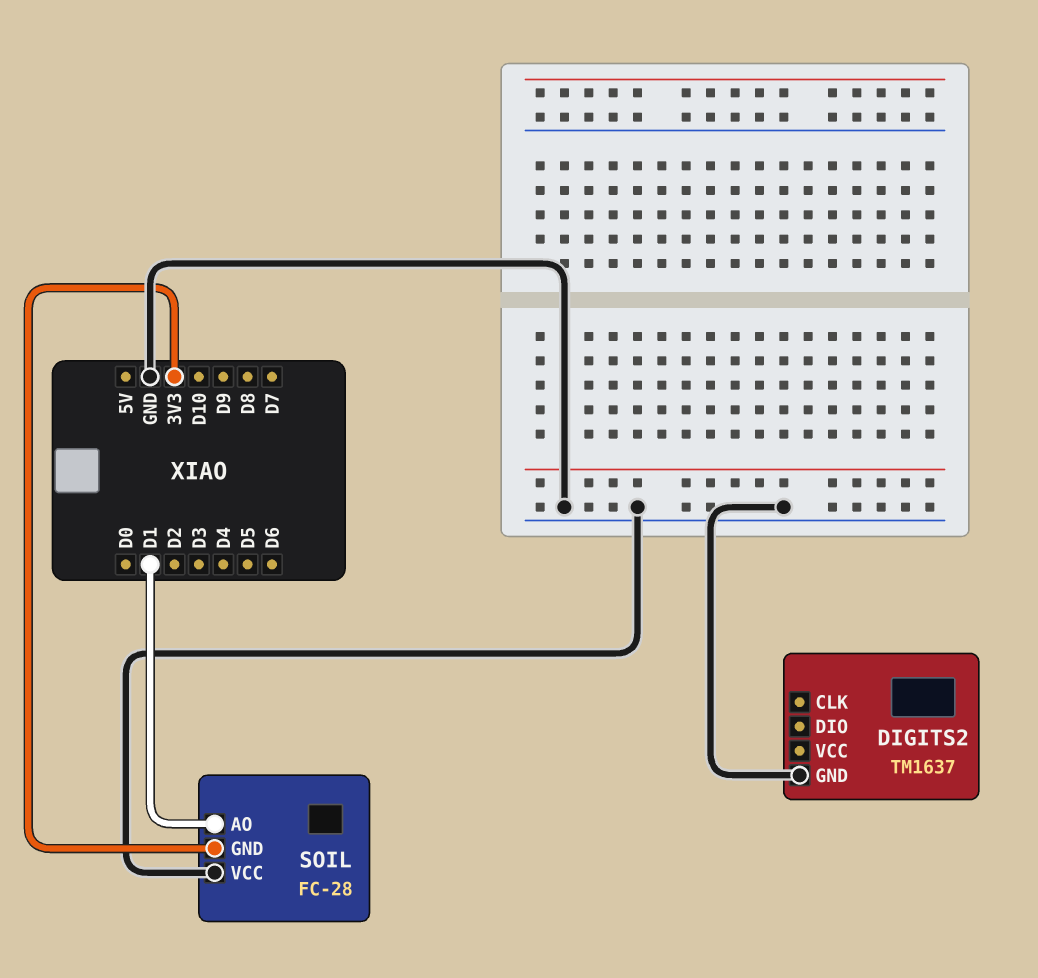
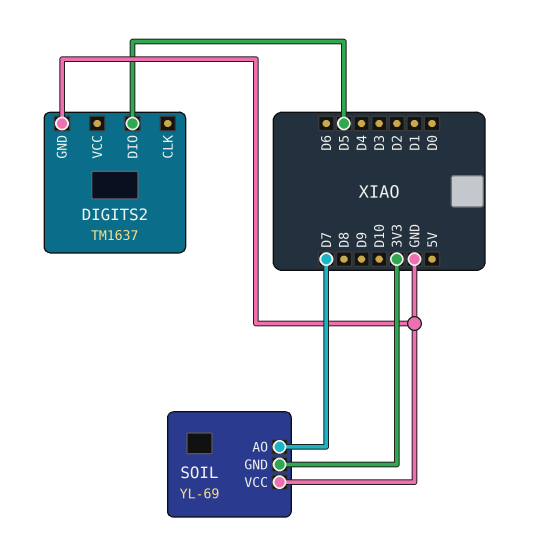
DIGITS2 pin DIO: none -> D5
SOIL: FC-28 -> YL-69
SOIL pin AO: D1 -> D7

